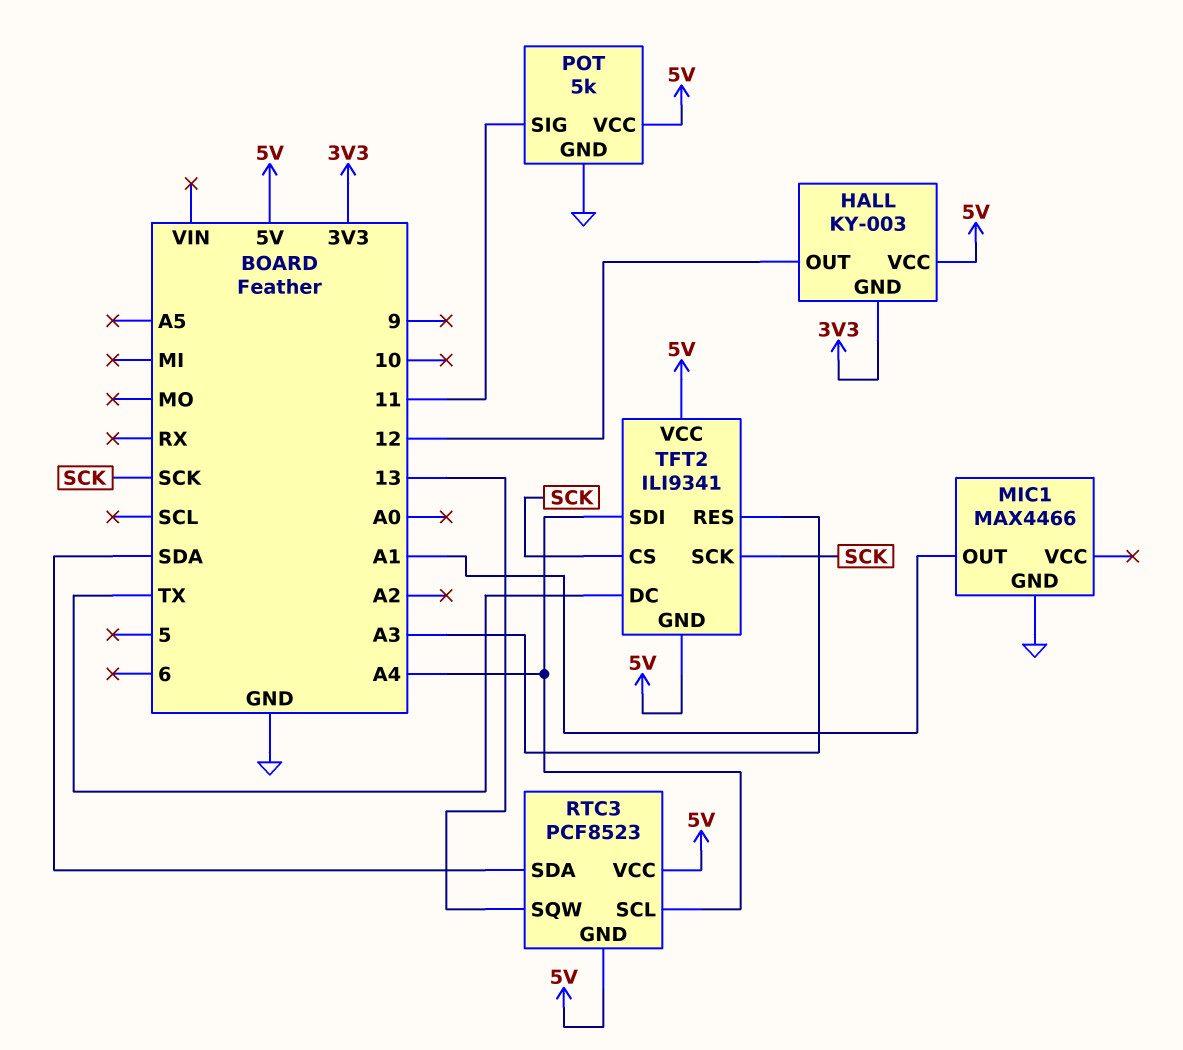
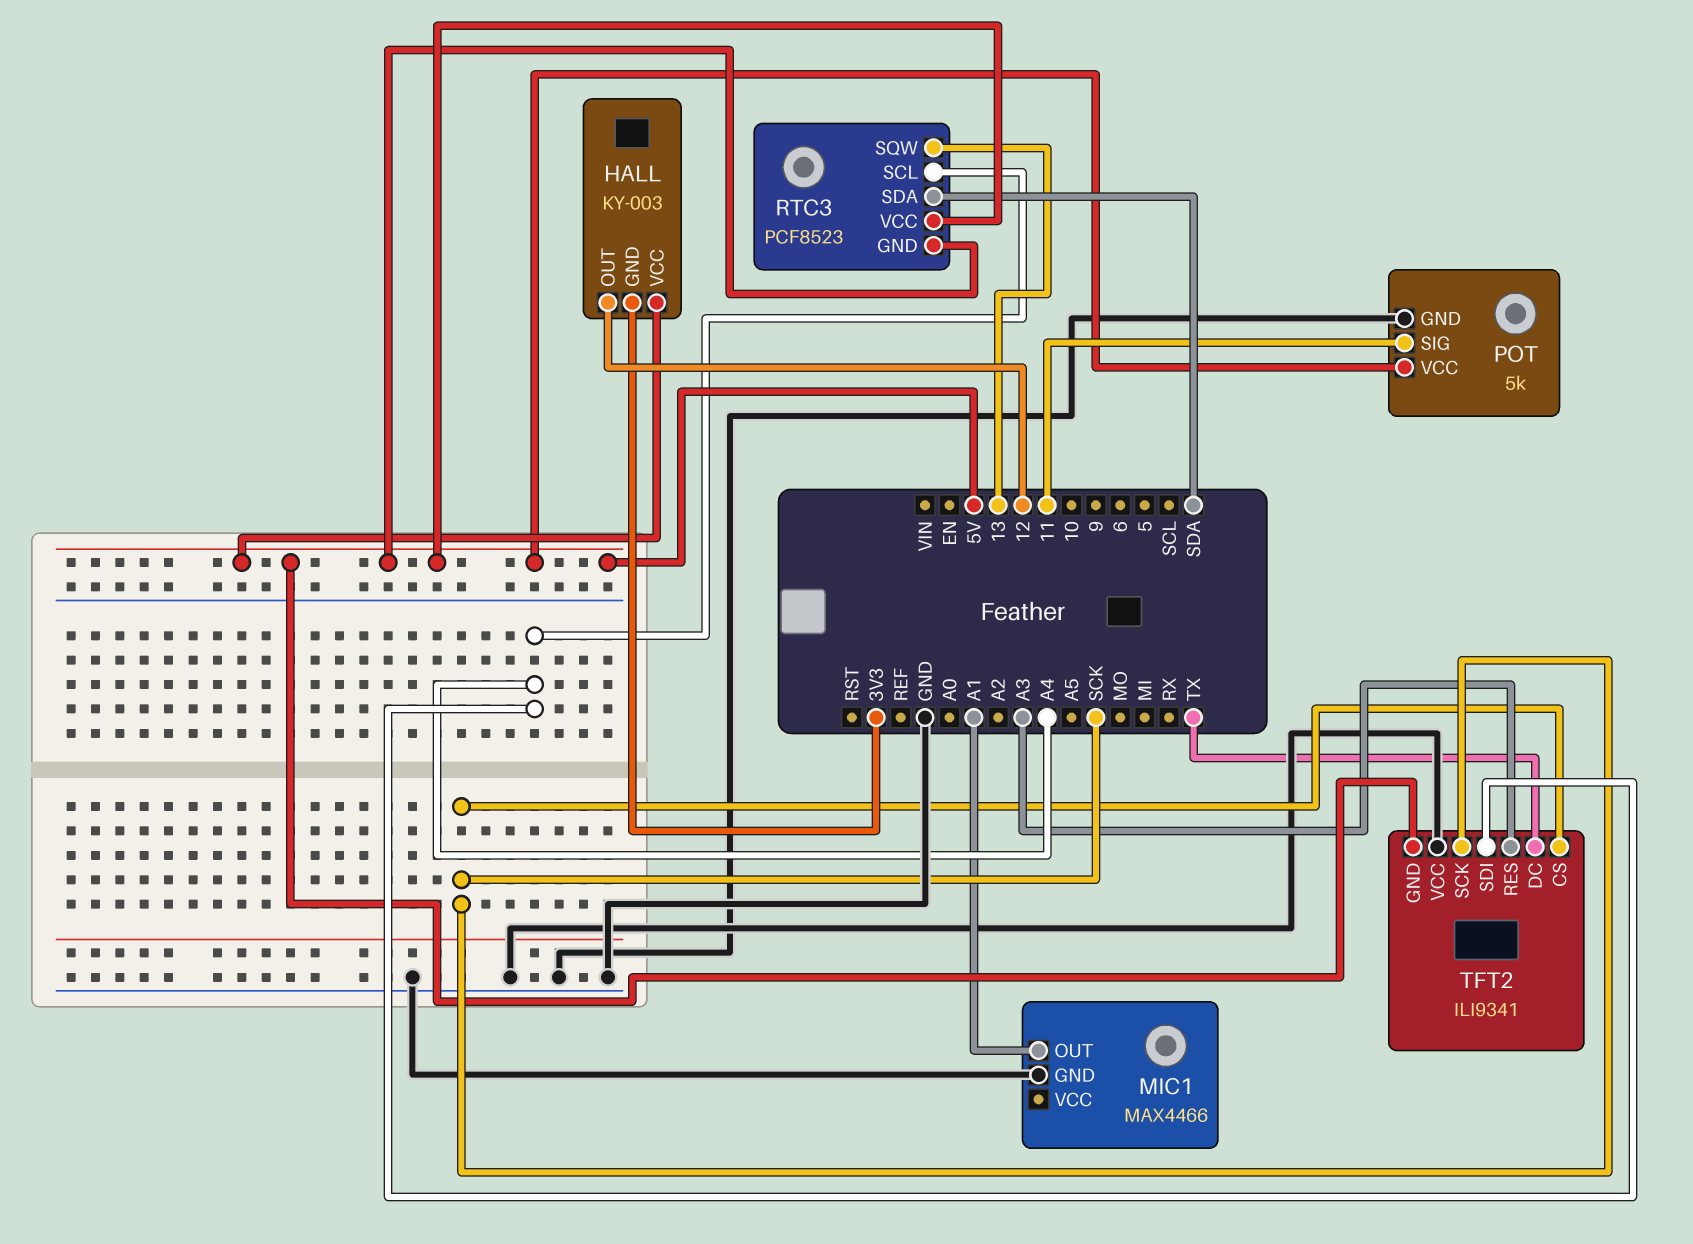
TFT2 pin VCC: 5V -> GND

